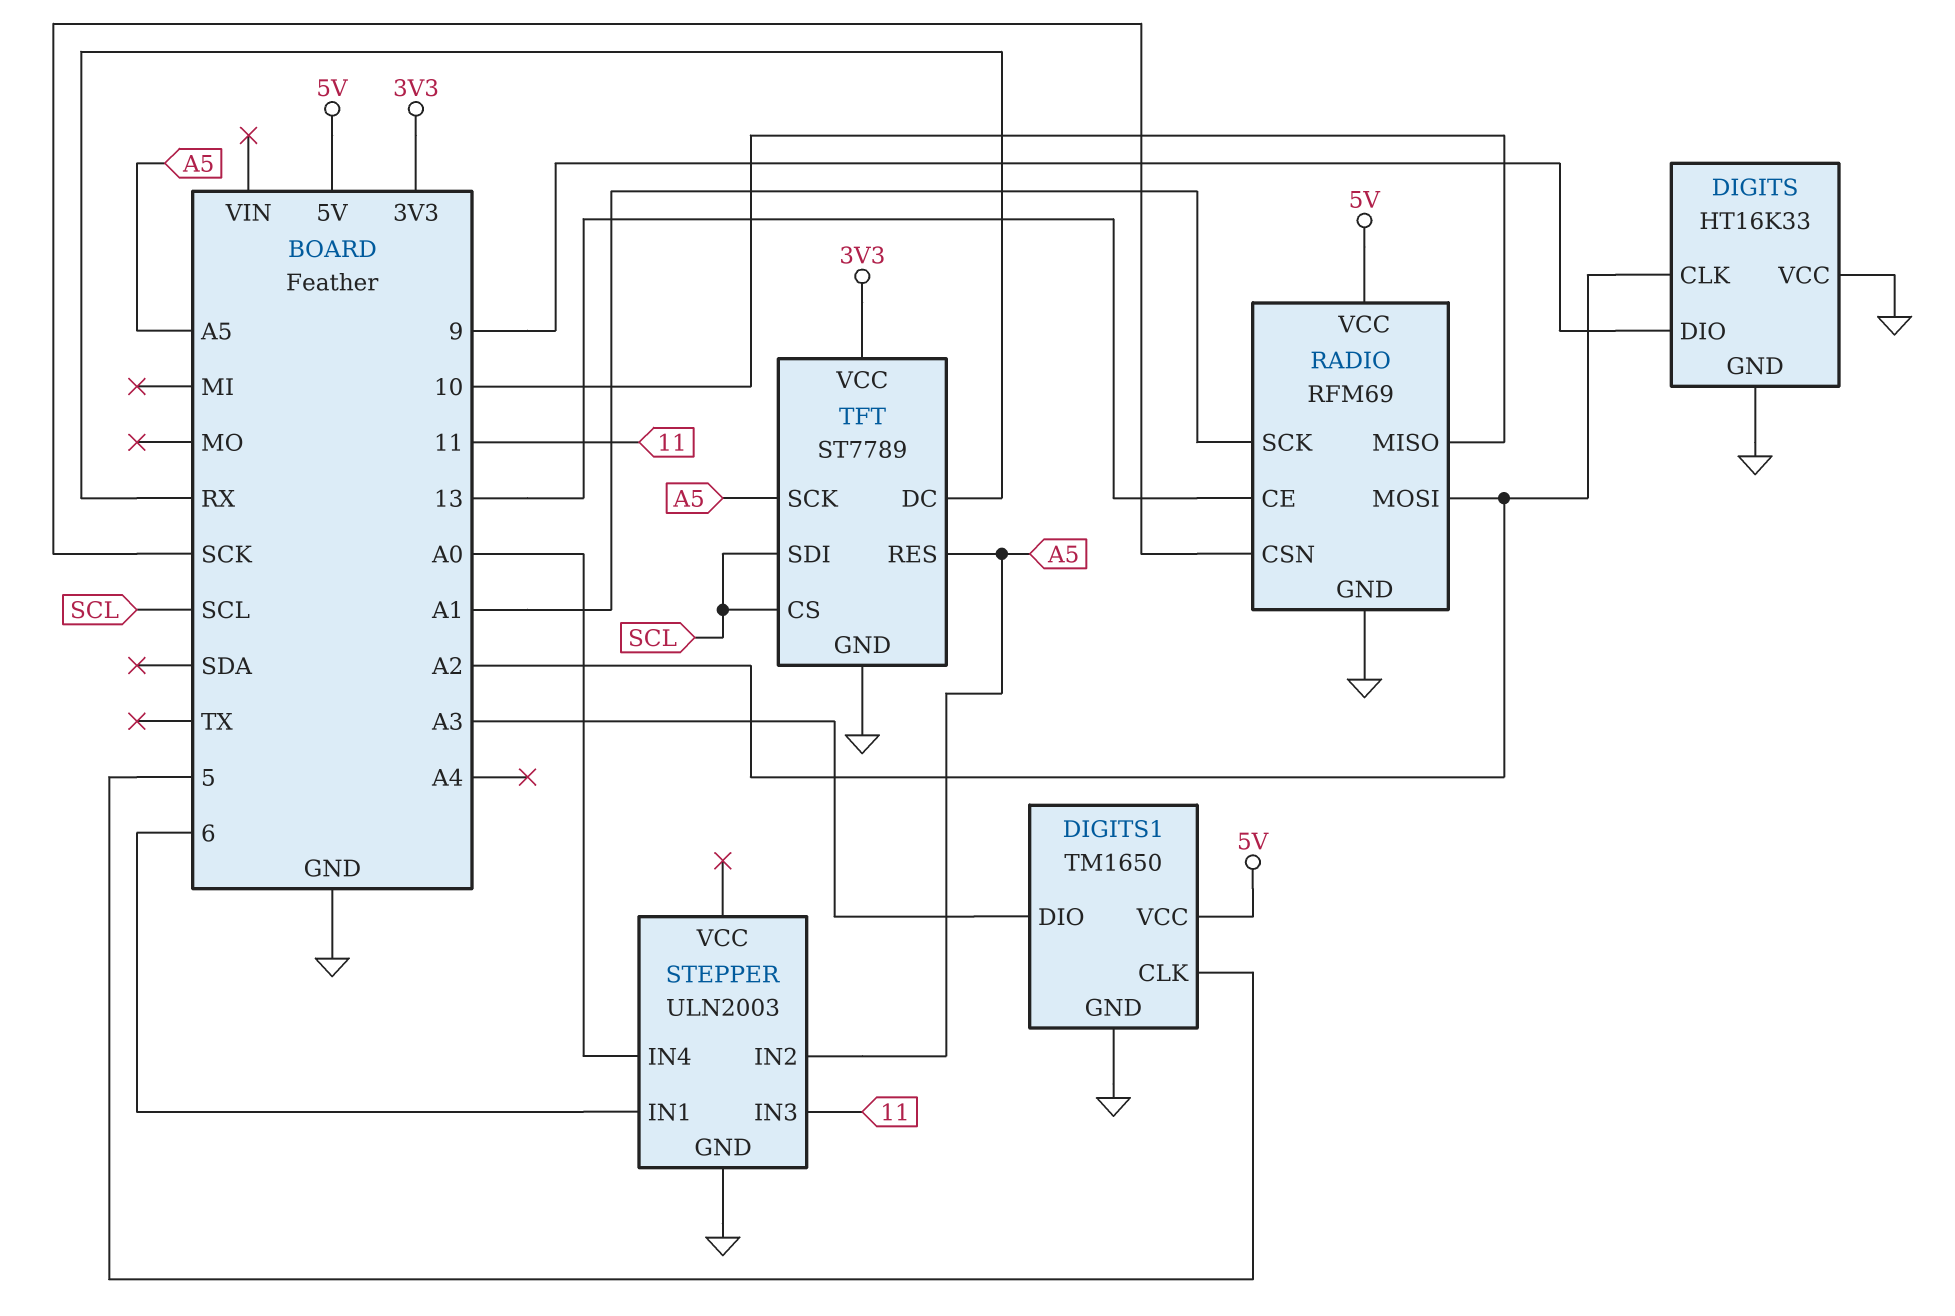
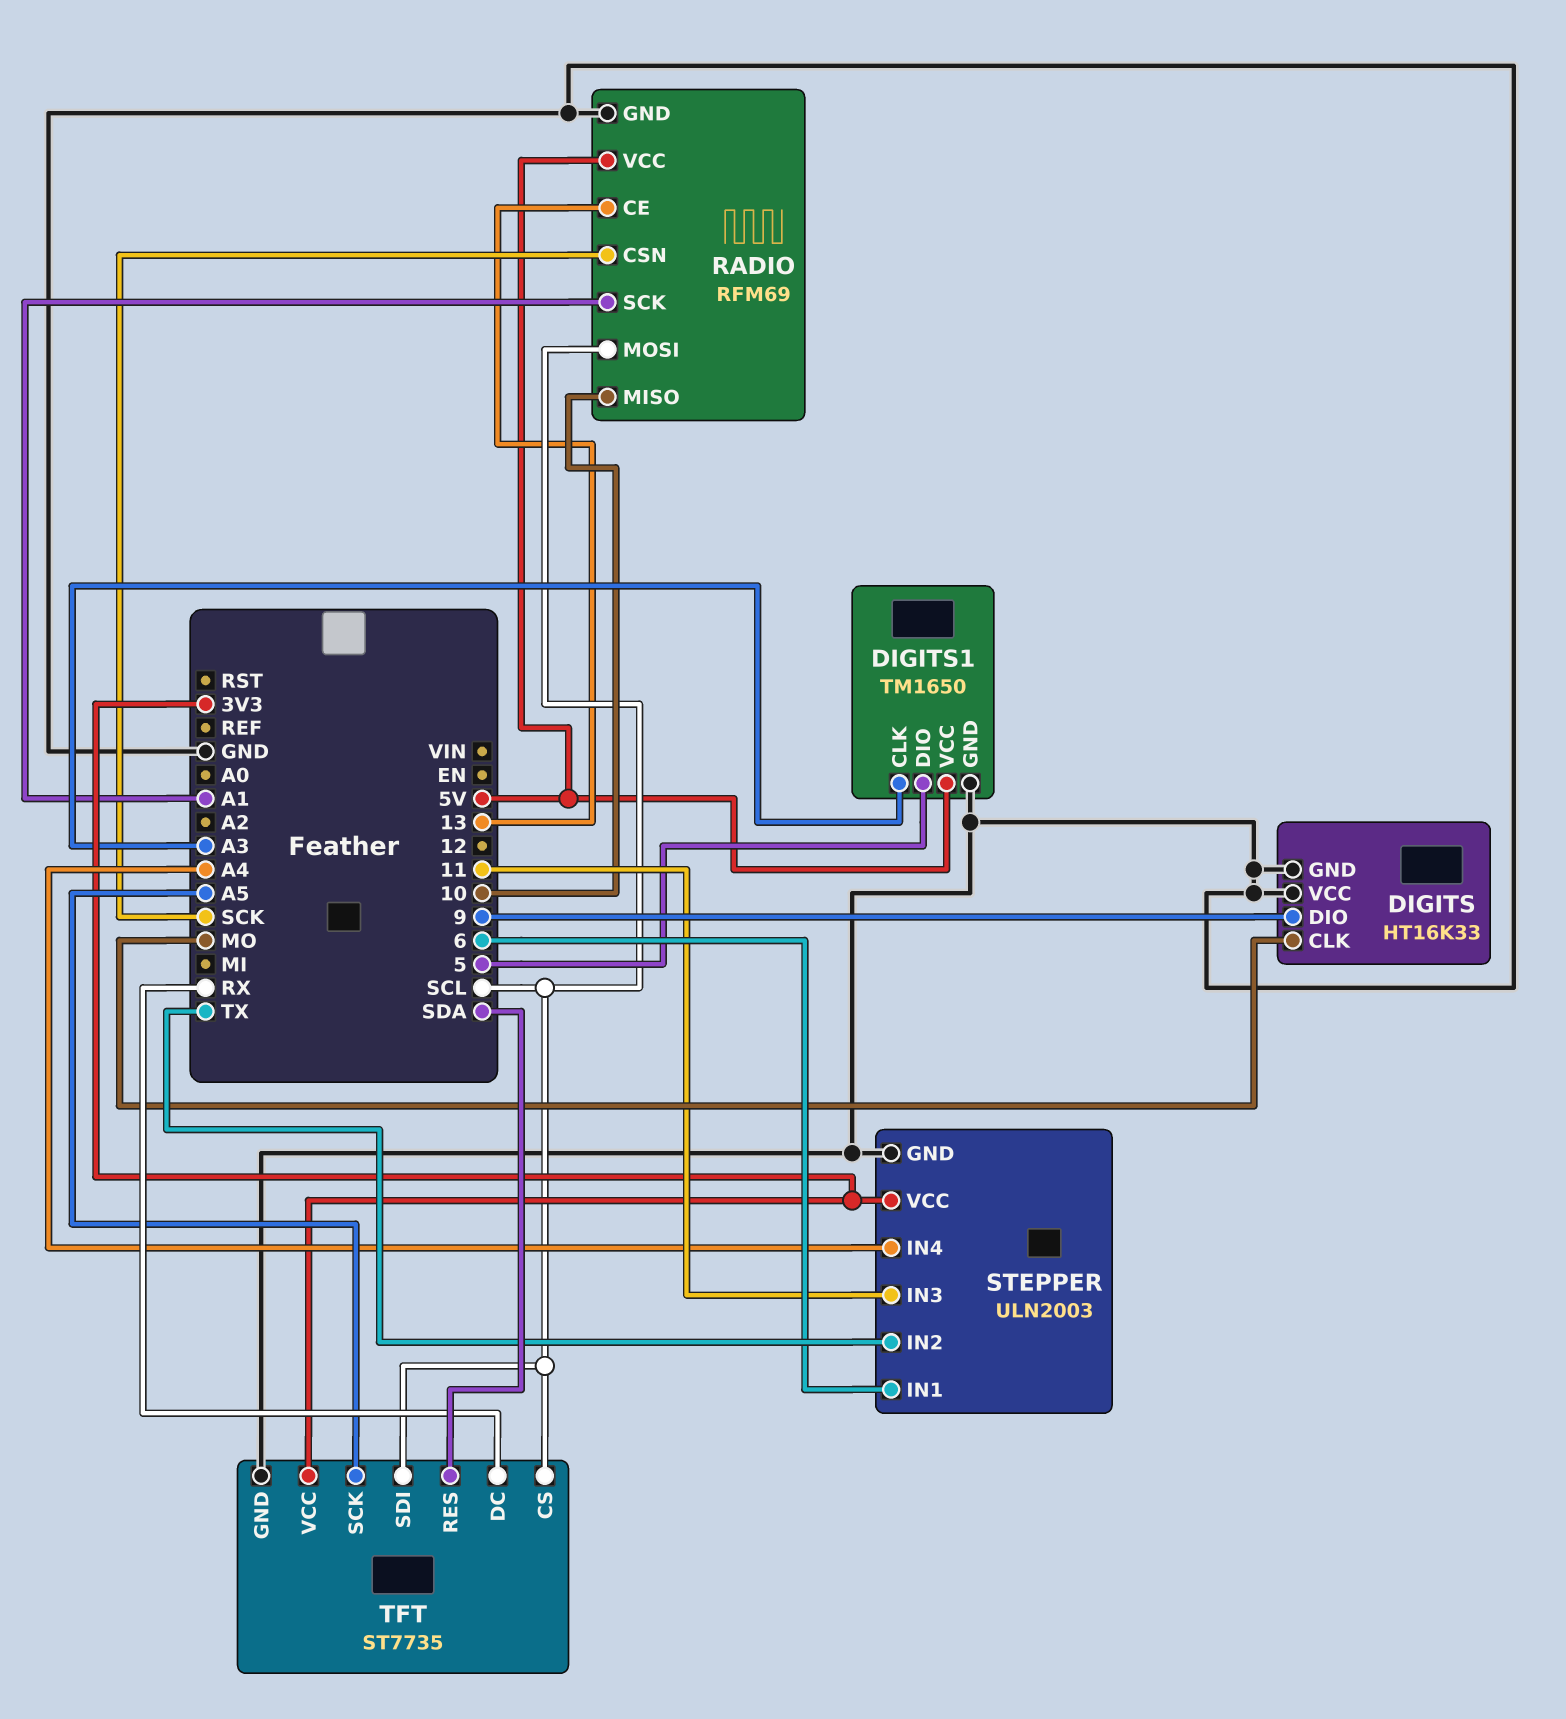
DIGITS pin CLK: A2 -> MO
DIGITS1 pin CLK: 5 -> A3
DIGITS1 pin DIO: A3 -> 5
RADIO pin MOSI: A2 -> SCL
STEPPER pin IN2: A5 -> TX
STEPPER pin IN4: A0 -> A4
STEPPER pin VCC: none -> 3V3
TFT: ST7789 -> ST7735
TFT pin RES: A5 -> SDA

